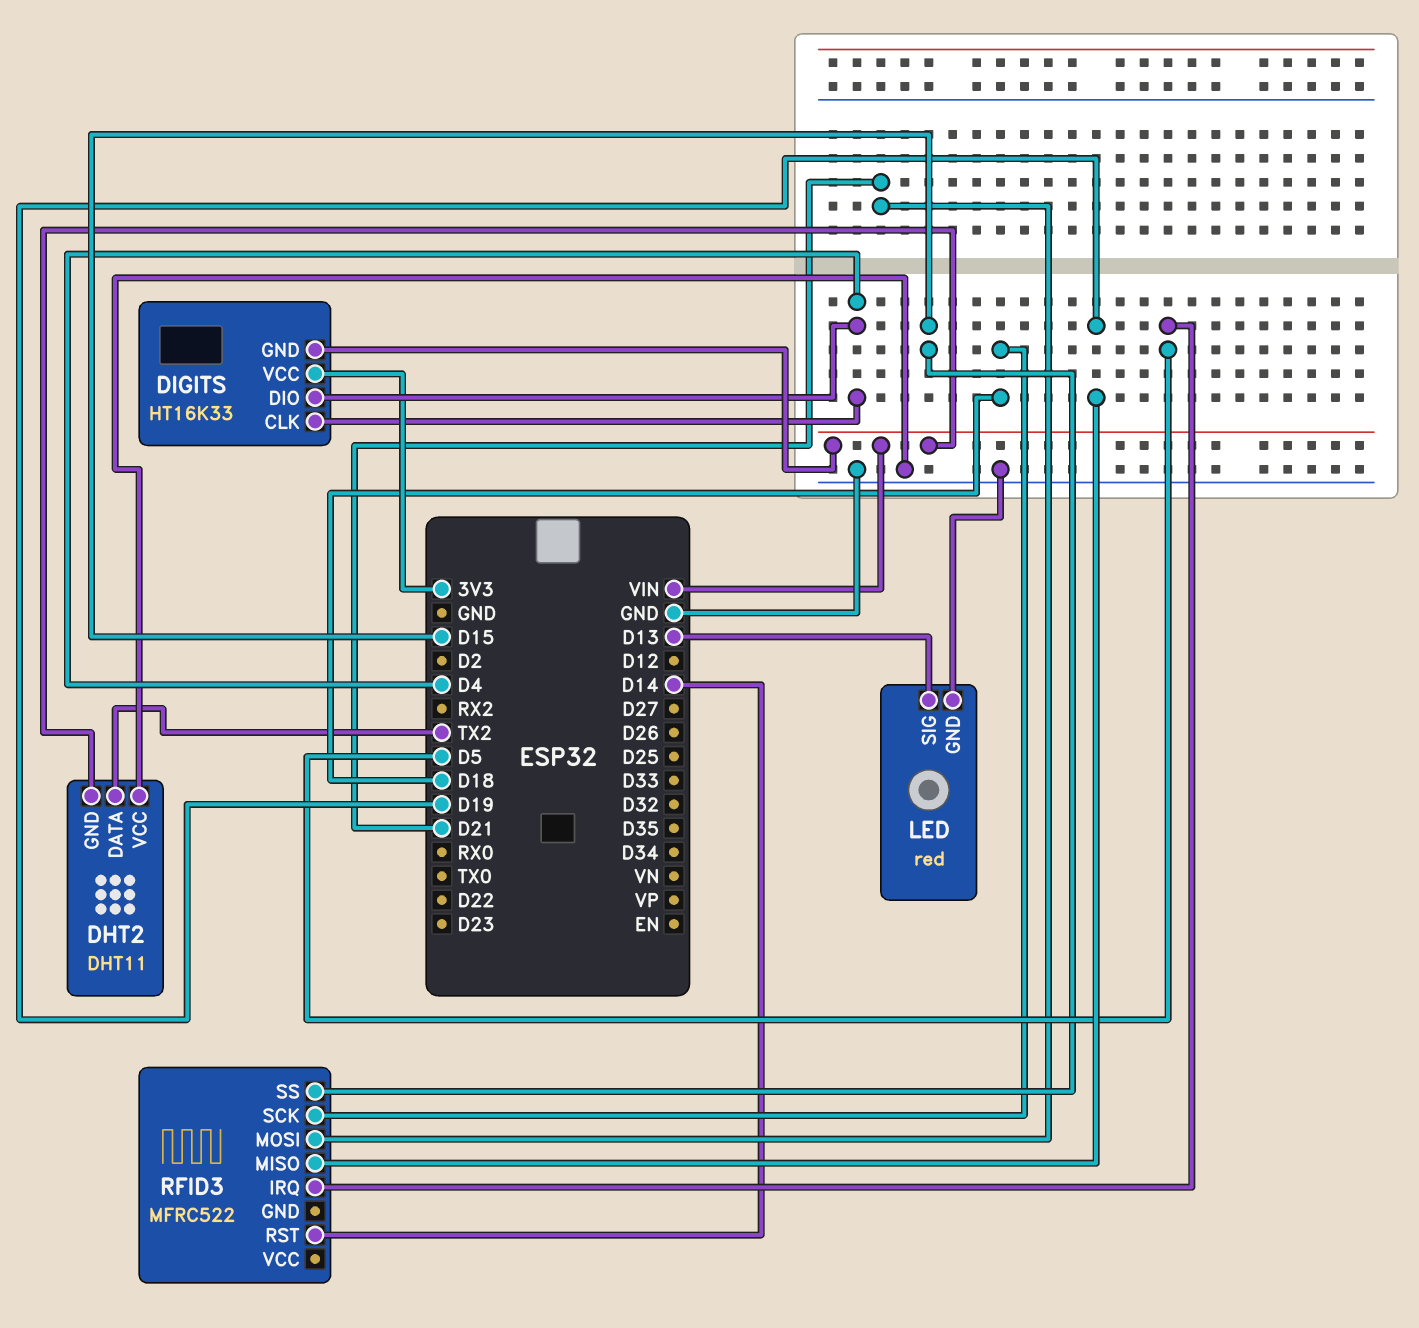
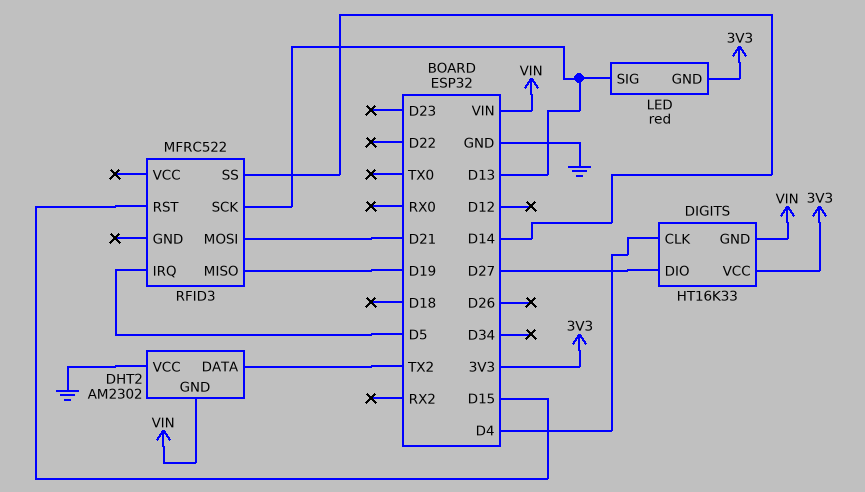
DHT2: DHT11 -> AM2302
DIGITS pin DIO: D4 -> D27
LED pin GND: GND -> 3V3
RFID3 pin RST: D14 -> D15
RFID3 pin SCK: D18 -> D13
RFID3 pin SS: D15 -> D14

